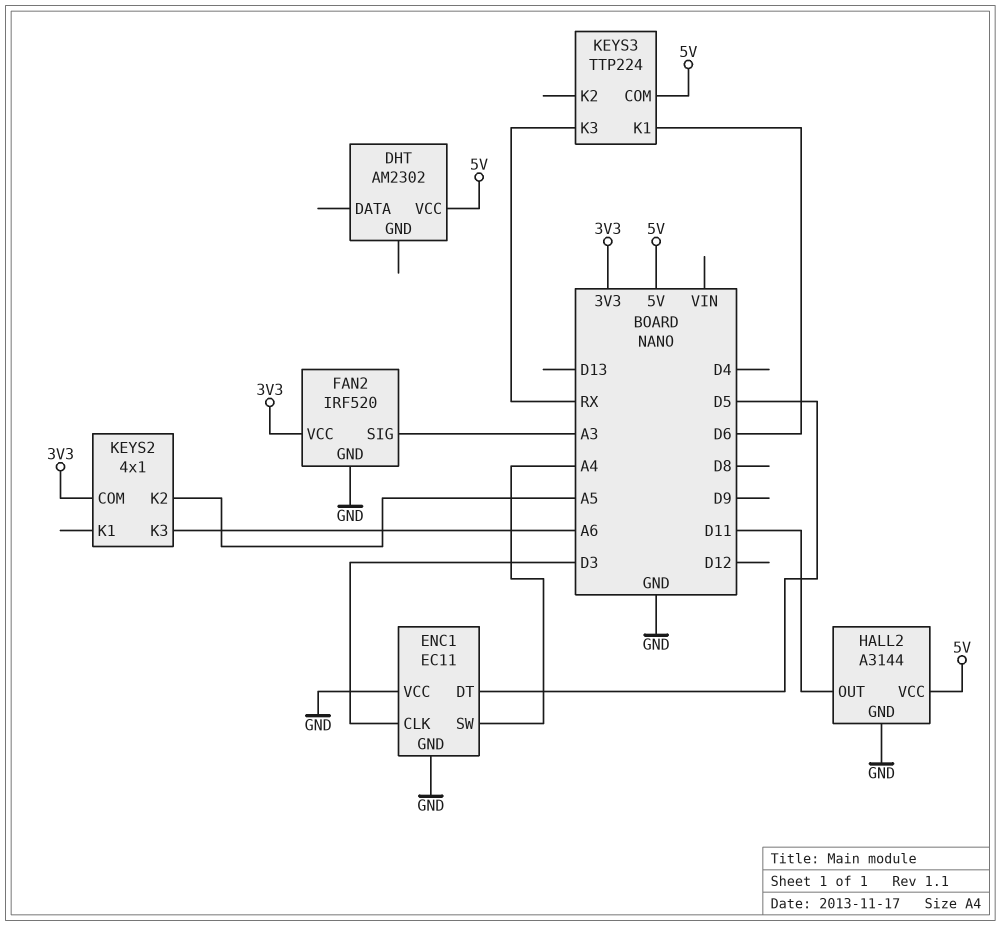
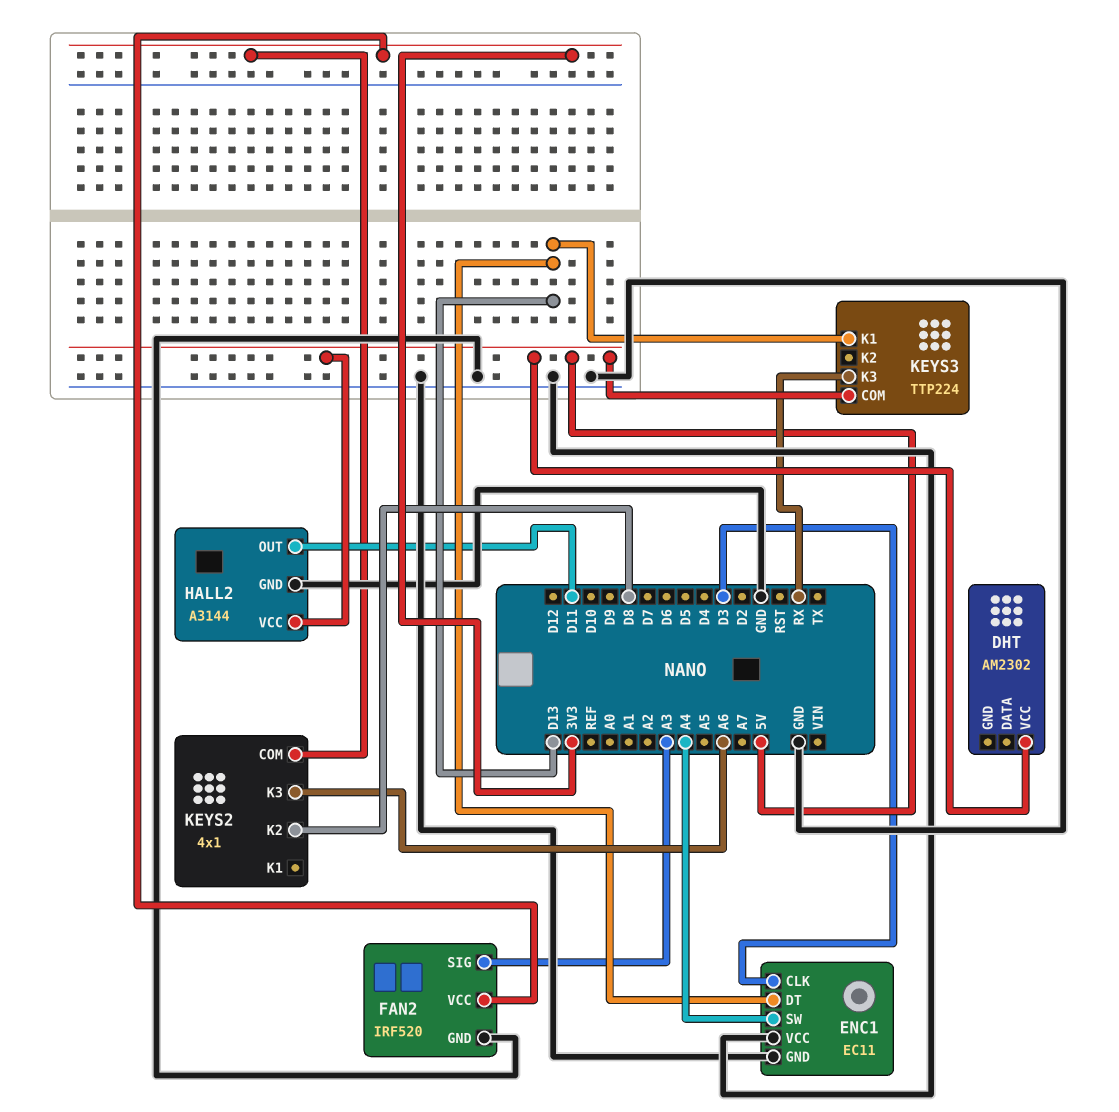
ENC1 pin DT: D5 -> D13
KEYS2 pin K2: A5 -> D8
KEYS3 pin K1: D6 -> D13

